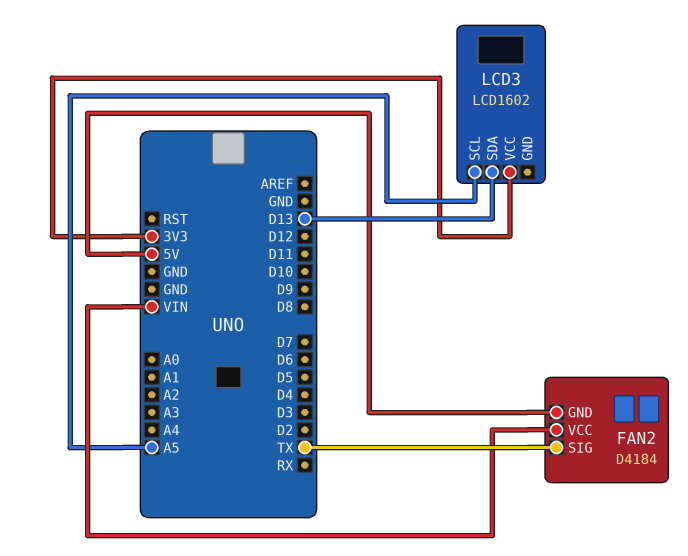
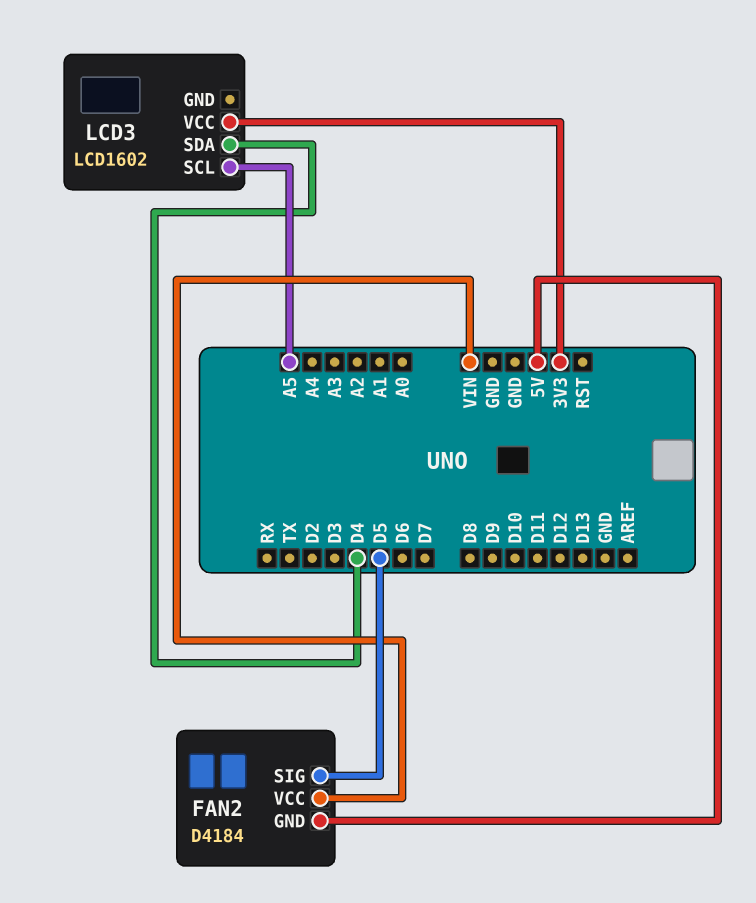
FAN2 pin SIG: TX -> D5
LCD3 pin SDA: D13 -> D4

